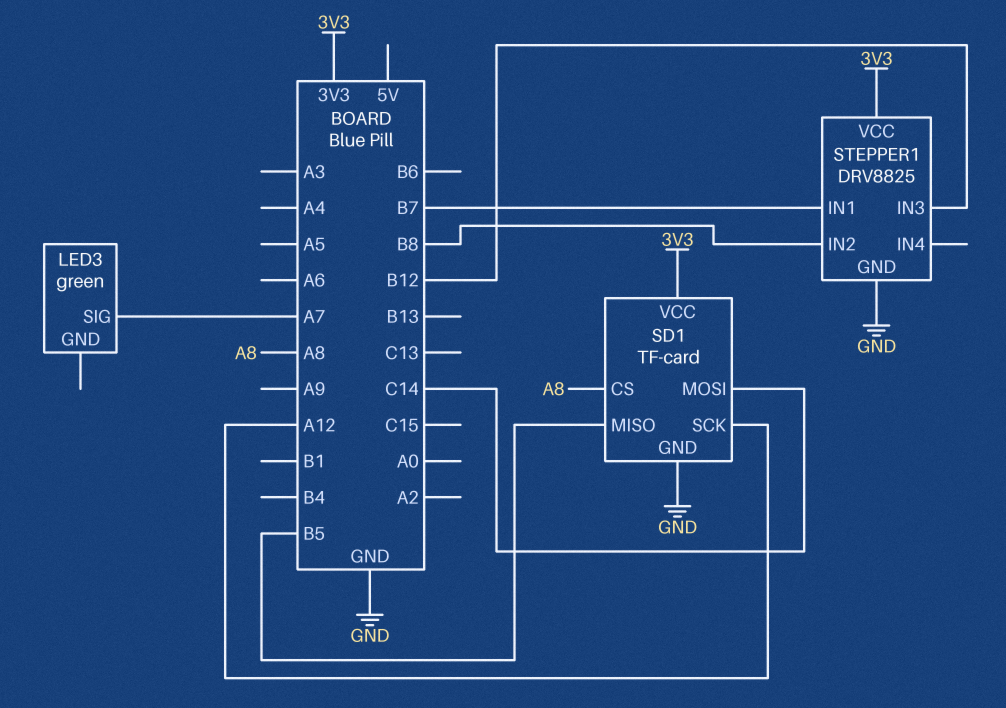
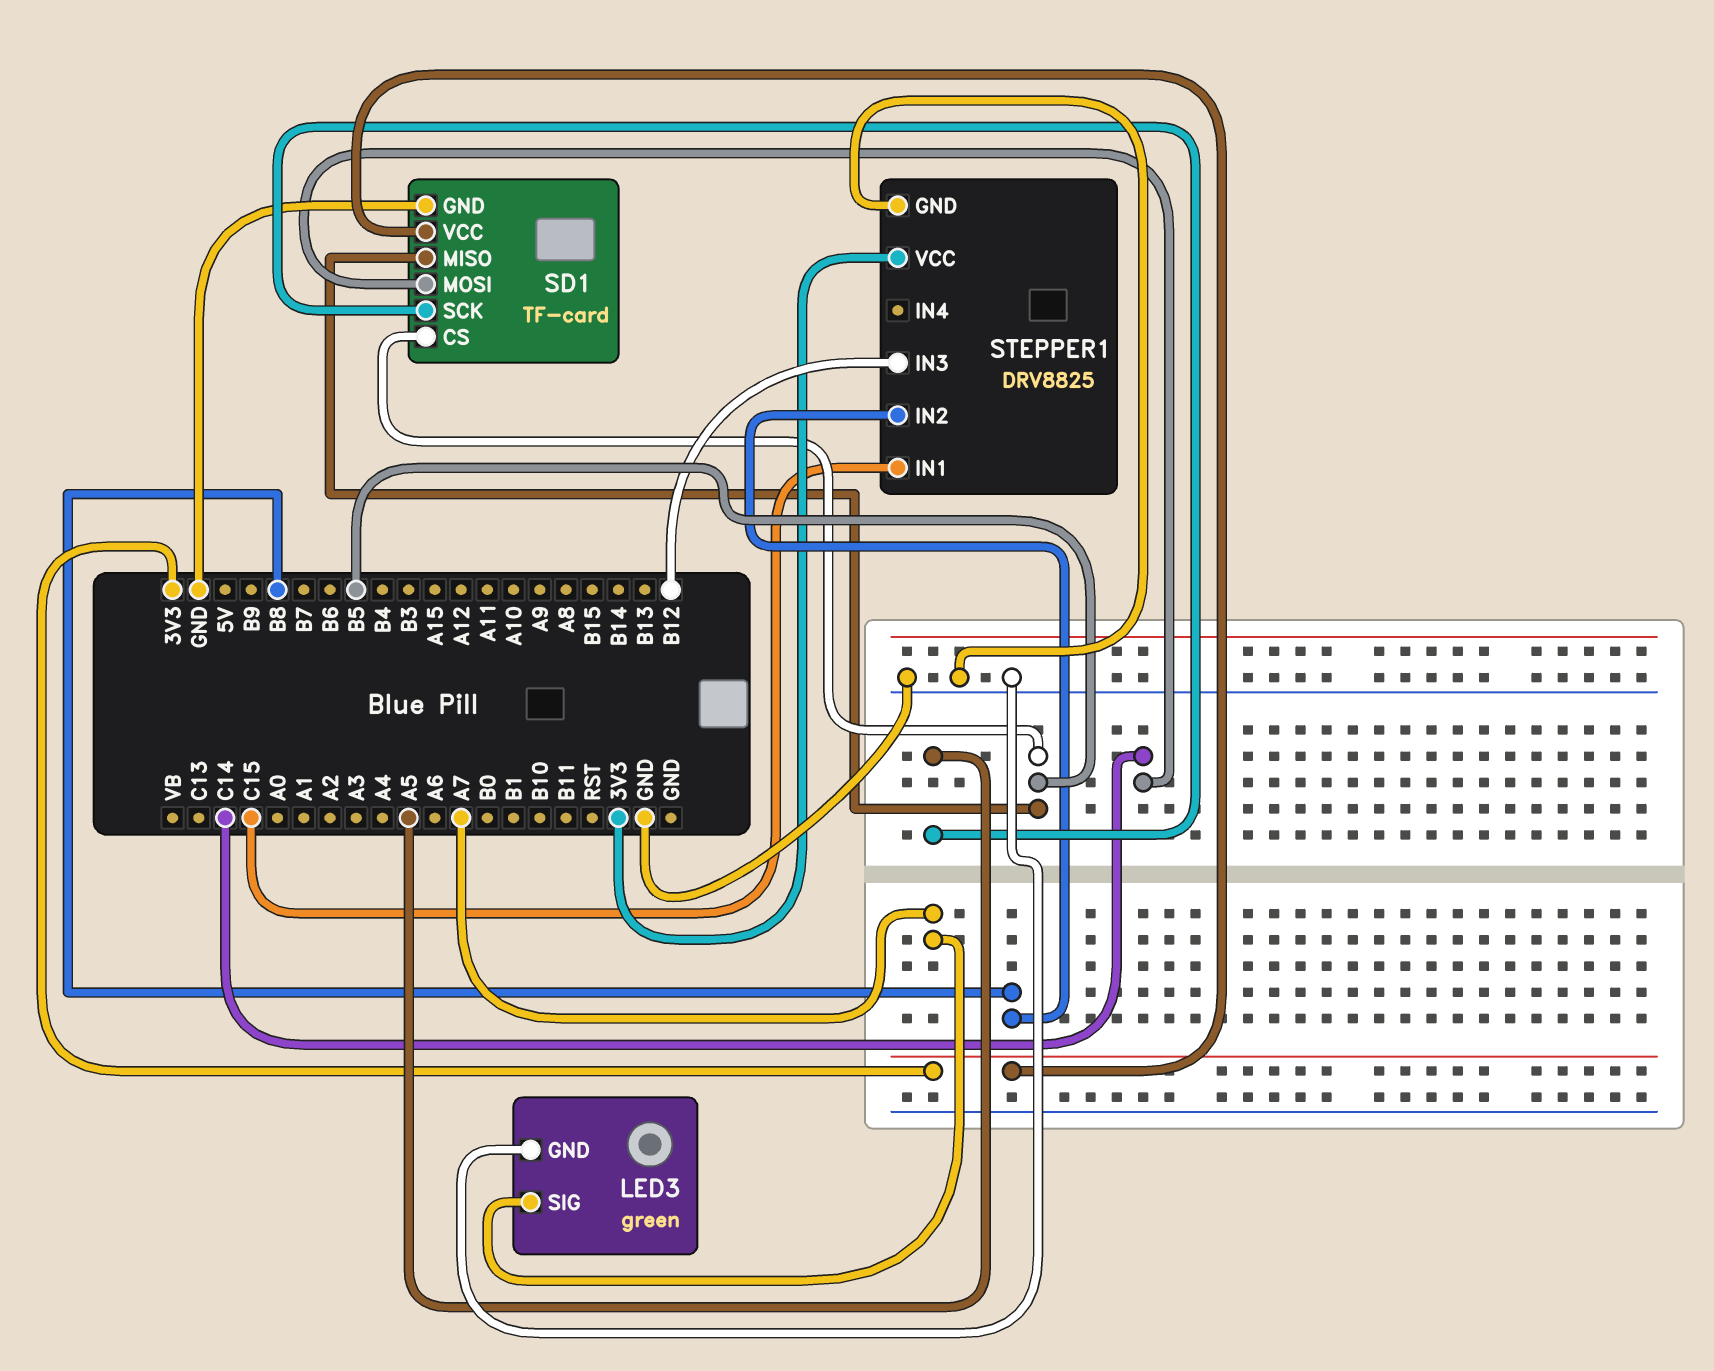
LED3 pin GND: none -> GND
SD1 pin CS: A8 -> B5
SD1 pin SCK: A12 -> A5
STEPPER1 pin IN1: B7 -> C15

